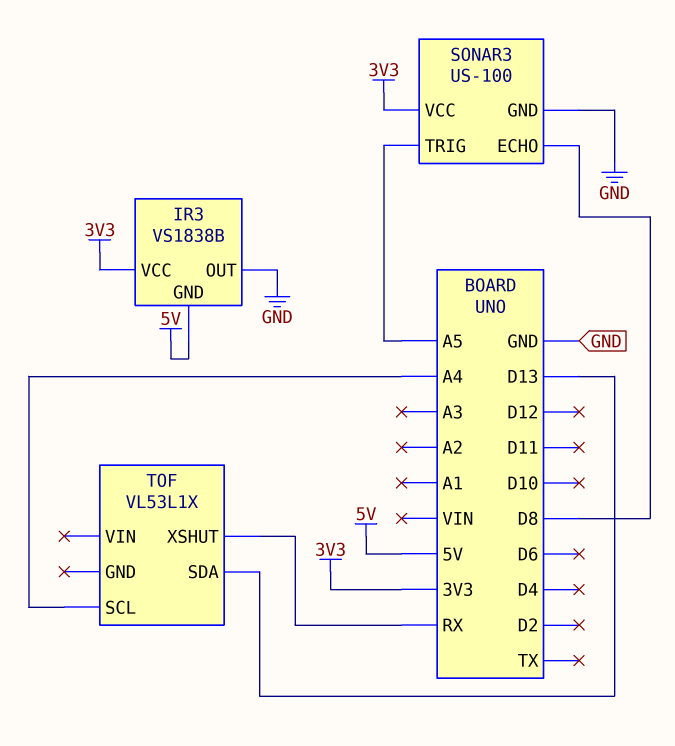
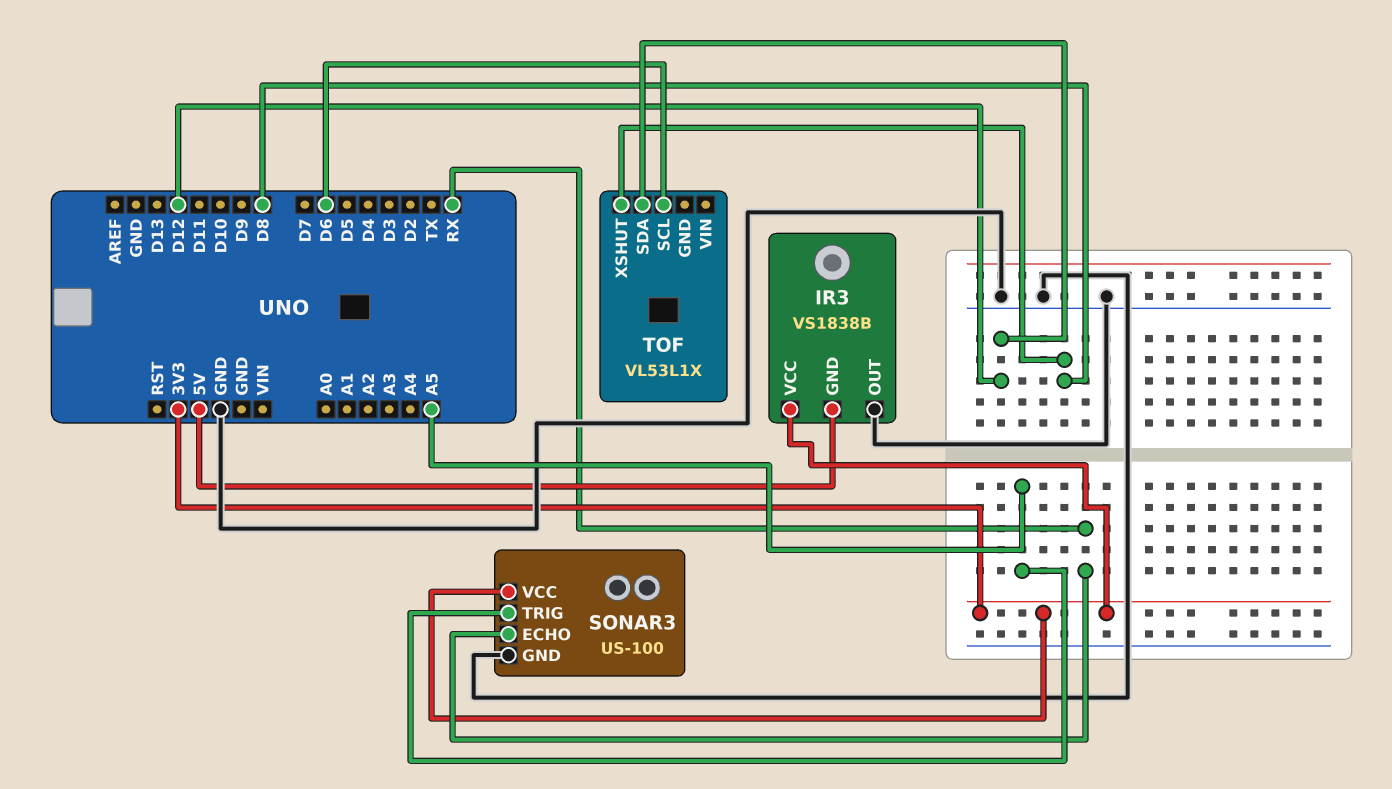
SONAR3 pin ECHO: D8 -> RX
TOF pin SCL: A4 -> D6
TOF pin SDA: D13 -> D12
TOF pin XSHUT: RX -> D8

